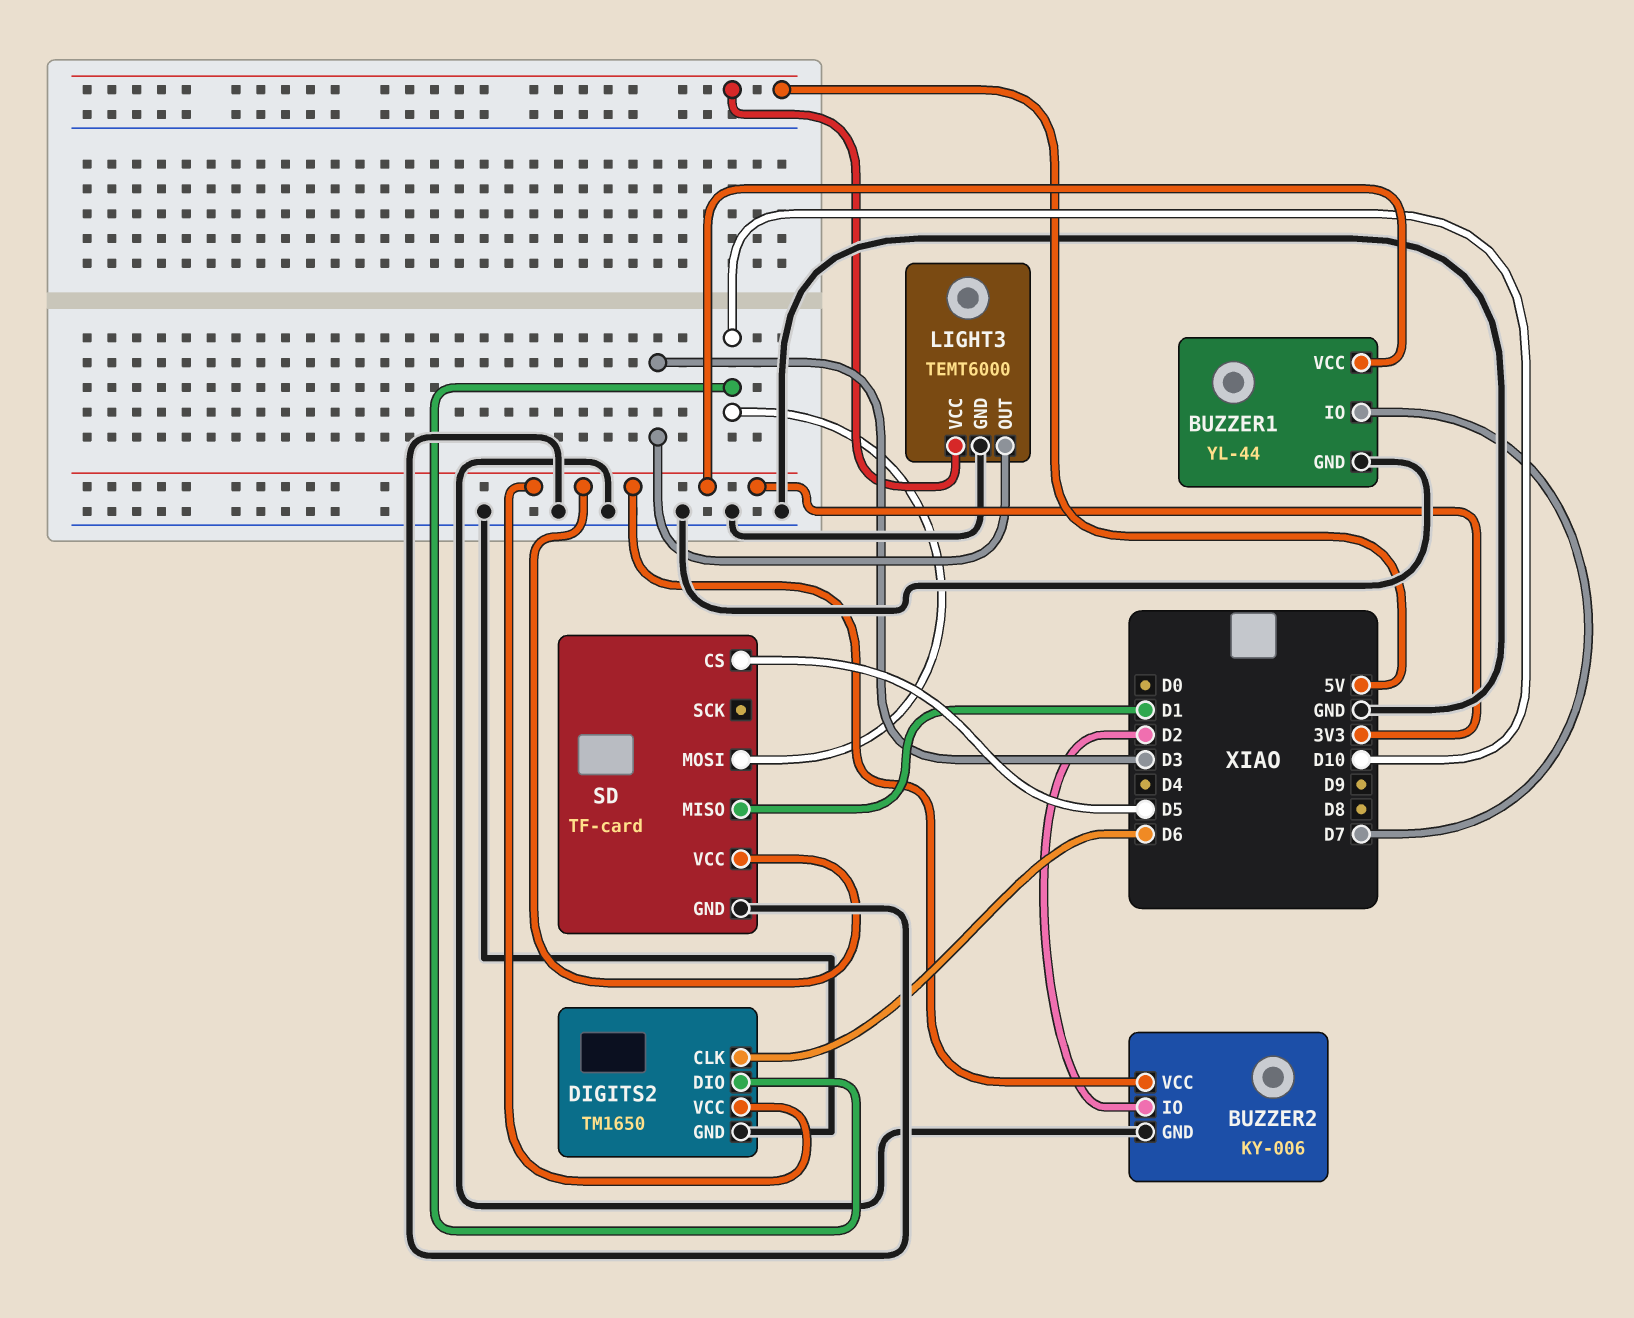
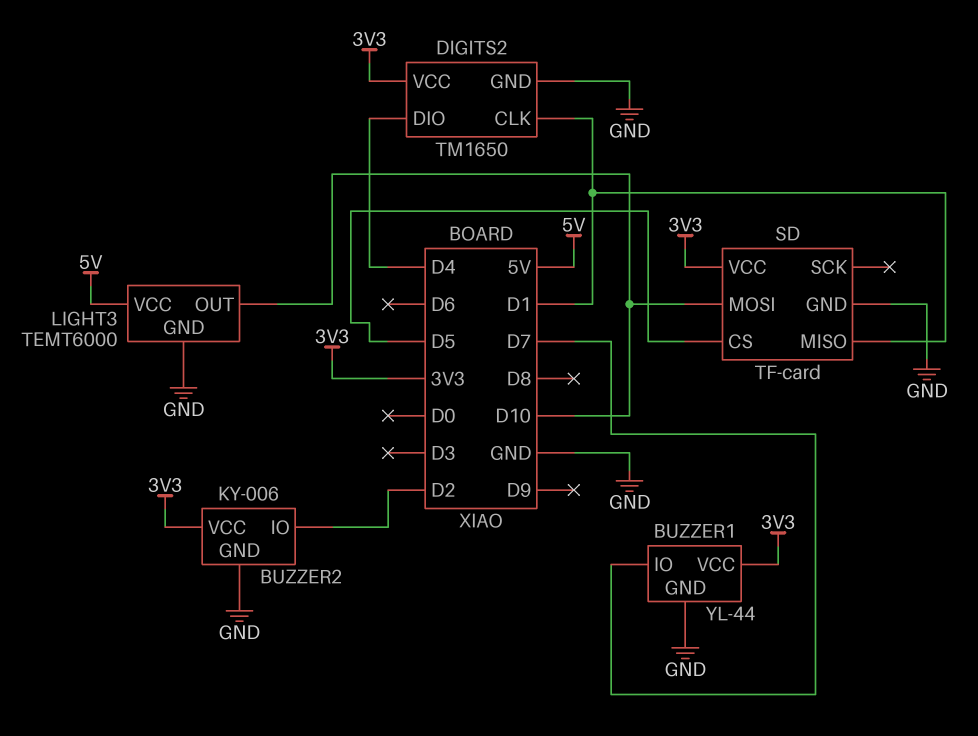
DIGITS2 pin CLK: D6 -> D1
DIGITS2 pin DIO: D10 -> D4
LIGHT3 pin OUT: D3 -> D10

